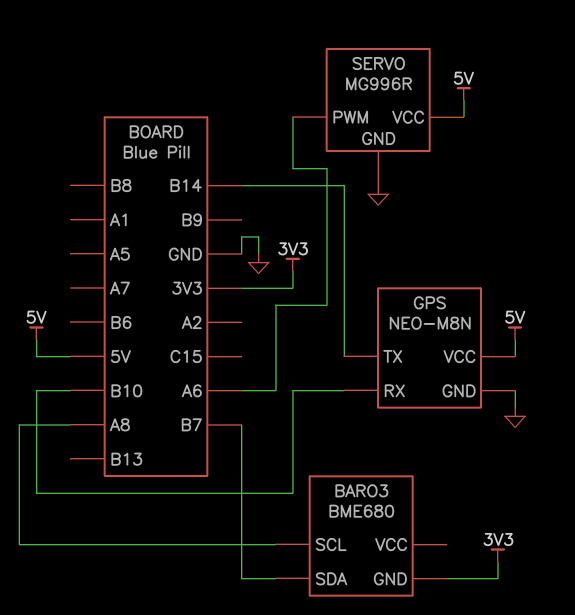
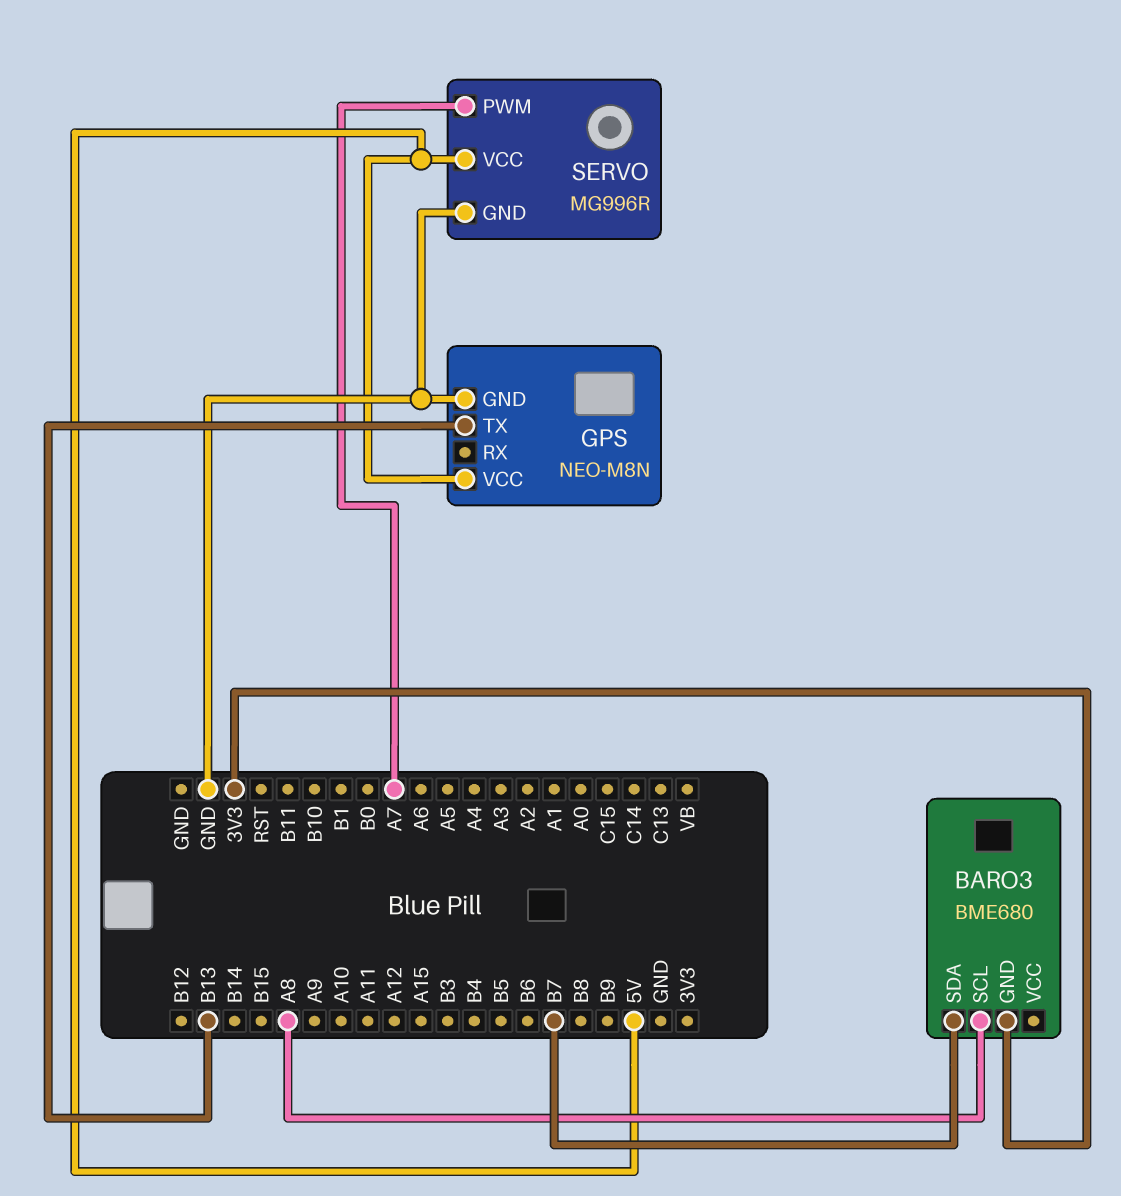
GPS pin RX: B10 -> none
GPS pin TX: B14 -> B13
SERVO pin PWM: A6 -> A7

